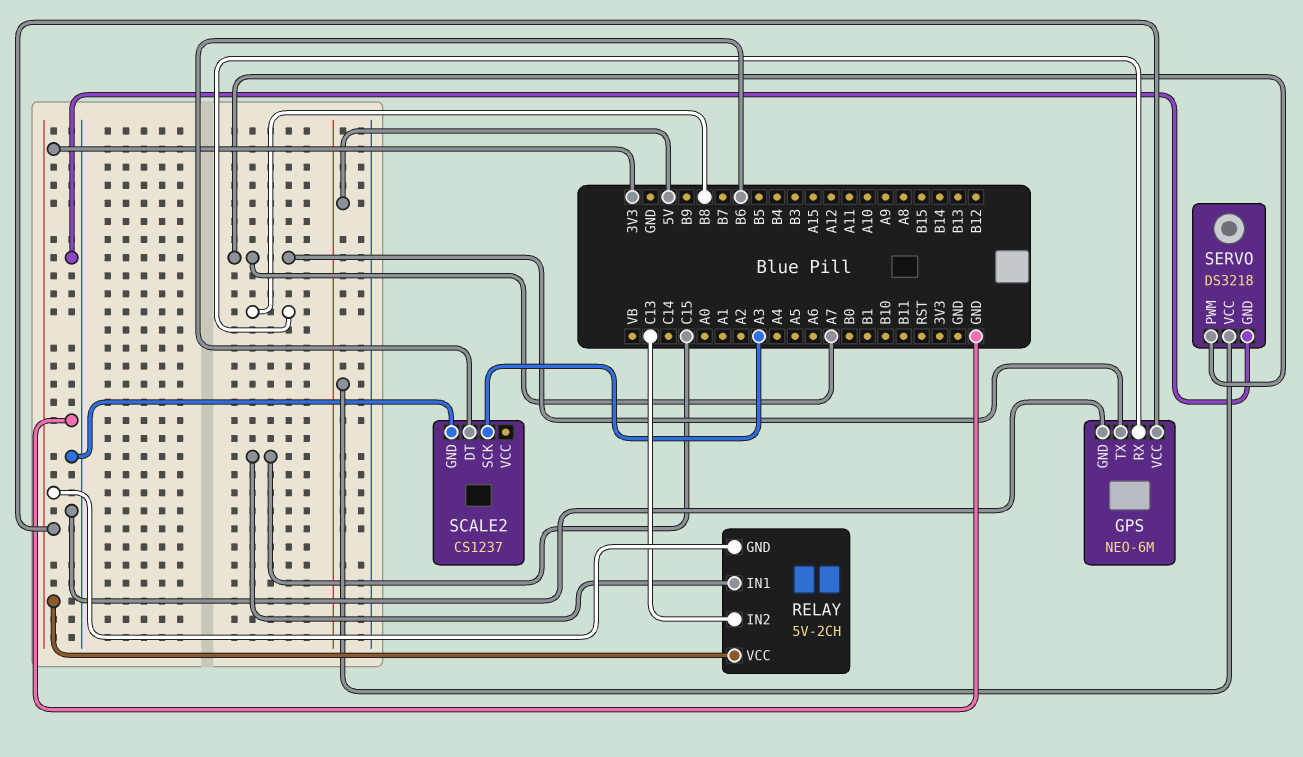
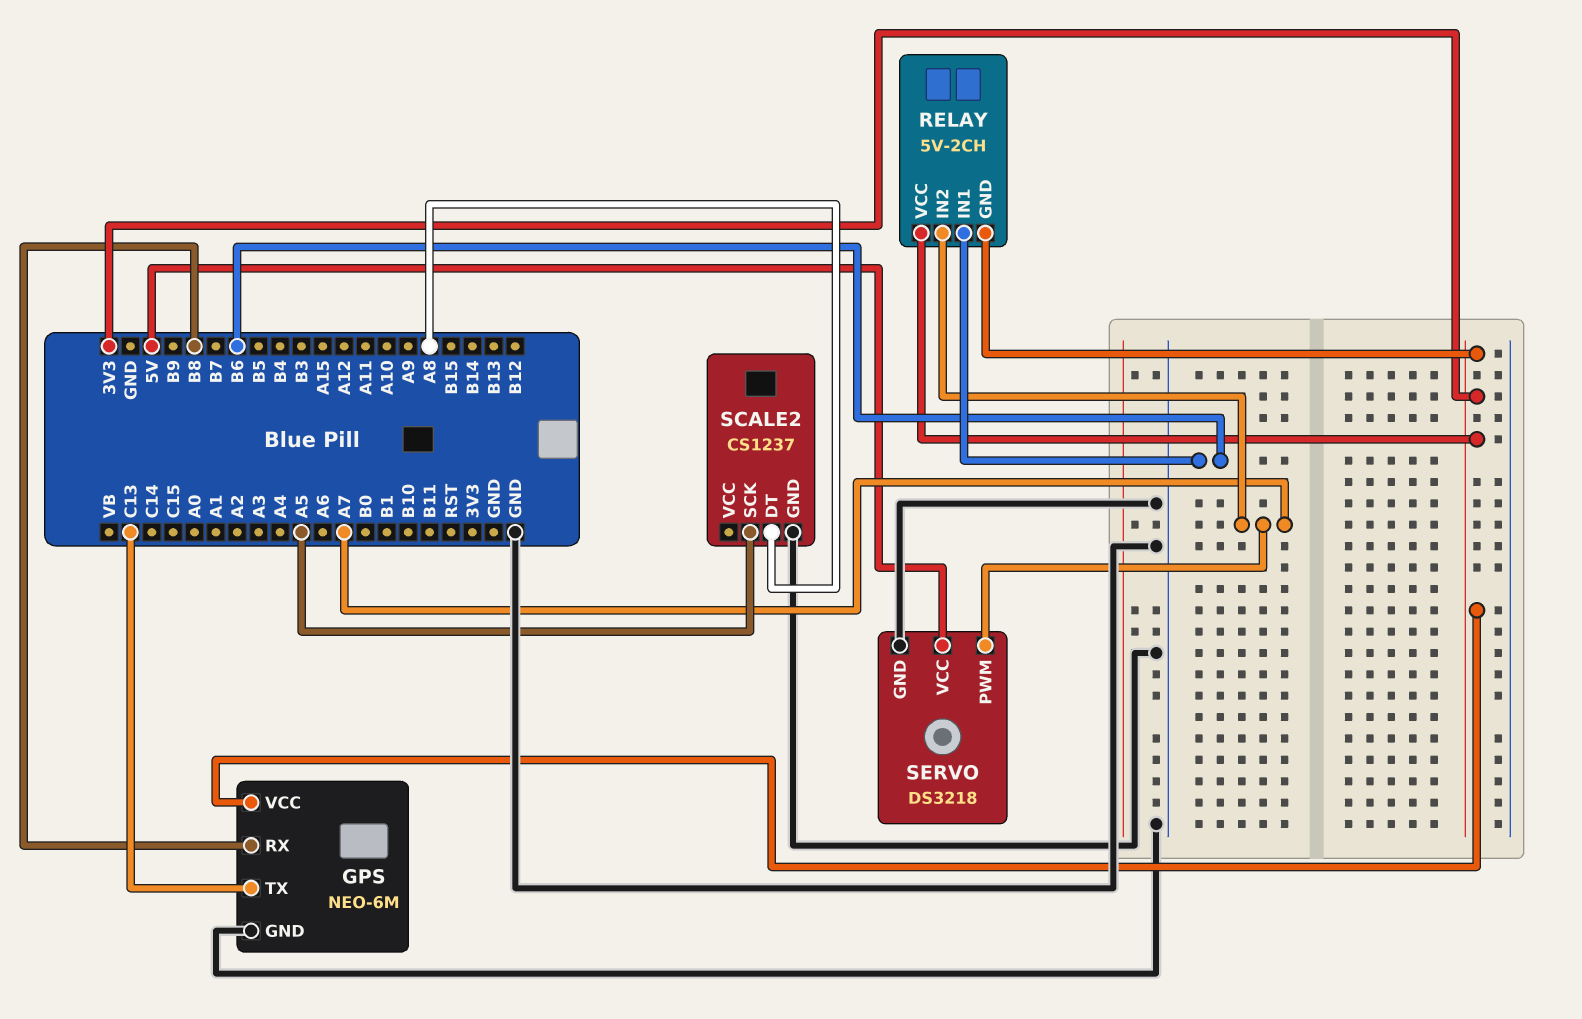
GPS pin TX: A7 -> C13
RELAY pin IN1: C15 -> B6
RELAY pin IN2: C13 -> A7
SCALE2 pin DT: B6 -> A8
SCALE2 pin SCK: A3 -> A5

